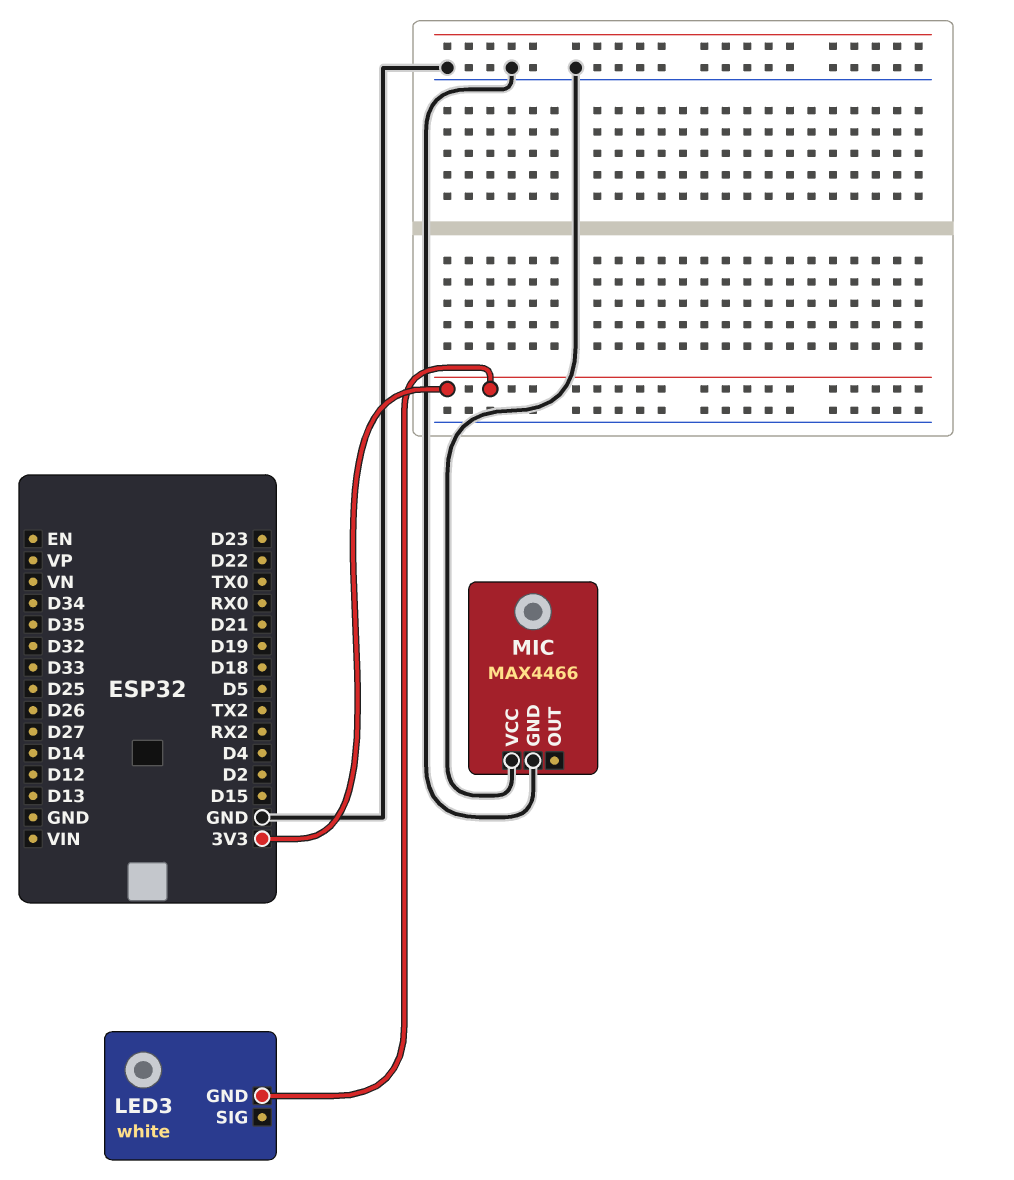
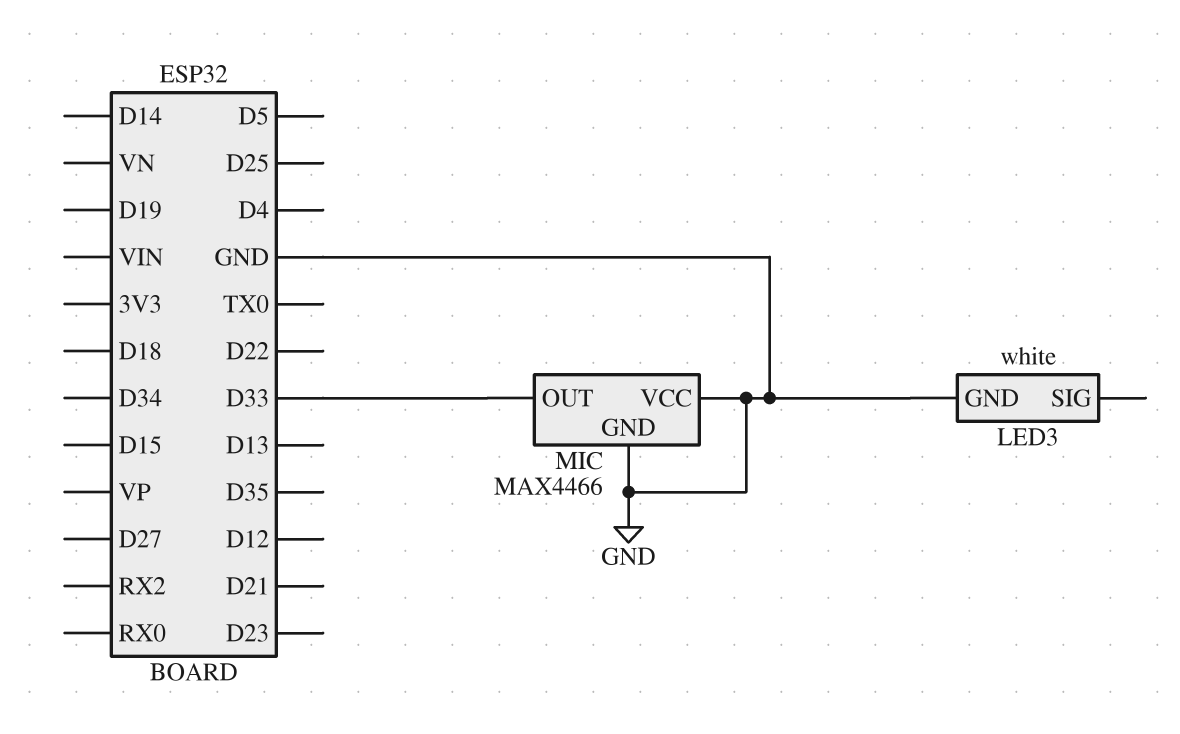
LED3 pin GND: 3V3 -> GND
MIC pin OUT: none -> D33

